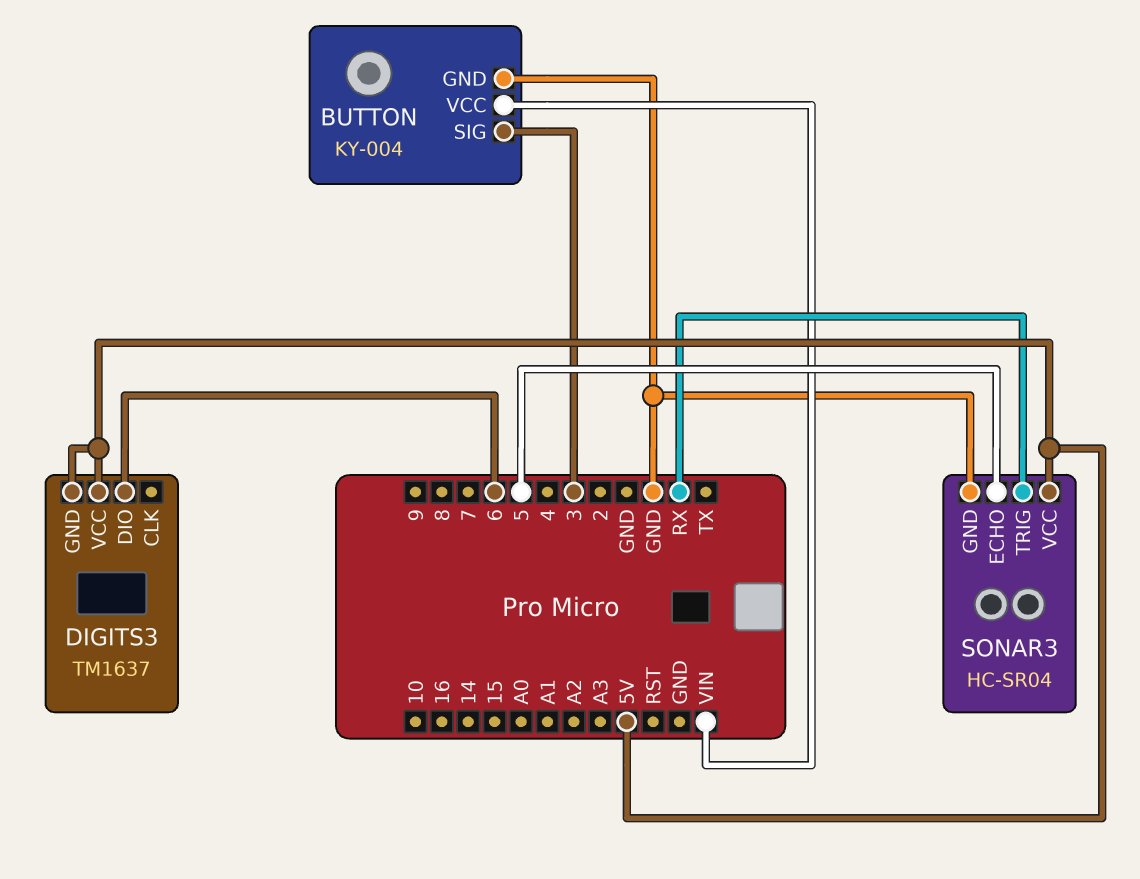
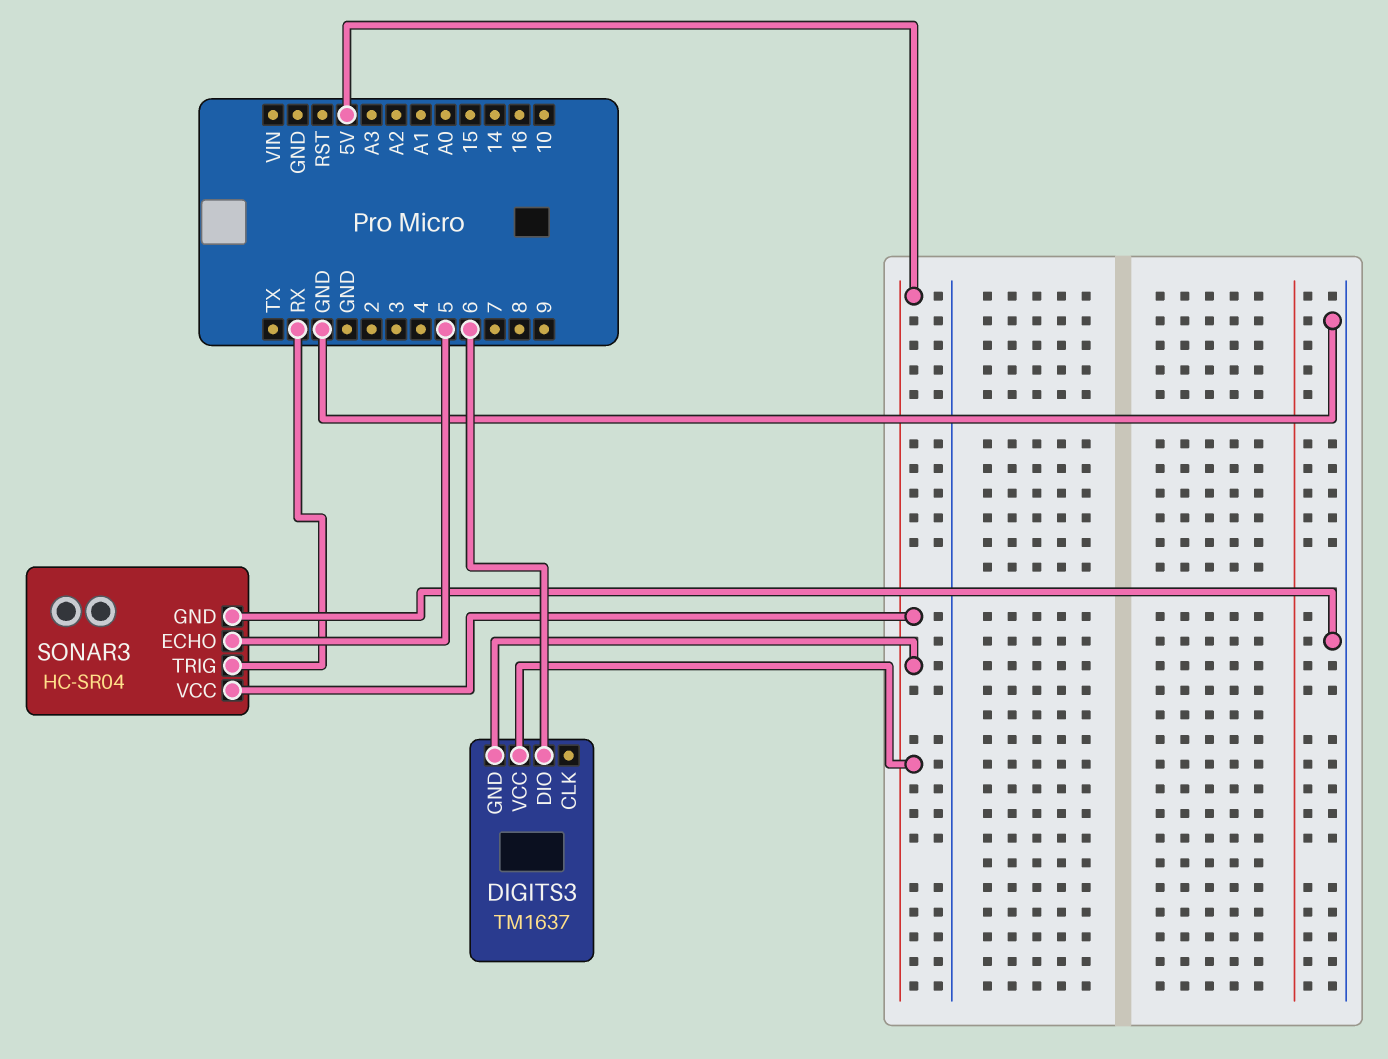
BUTTON: KY-004 -> none
BUTTON pin GND: GND -> none
BUTTON pin SIG: 3 -> none
BUTTON pin VCC: VIN -> none

